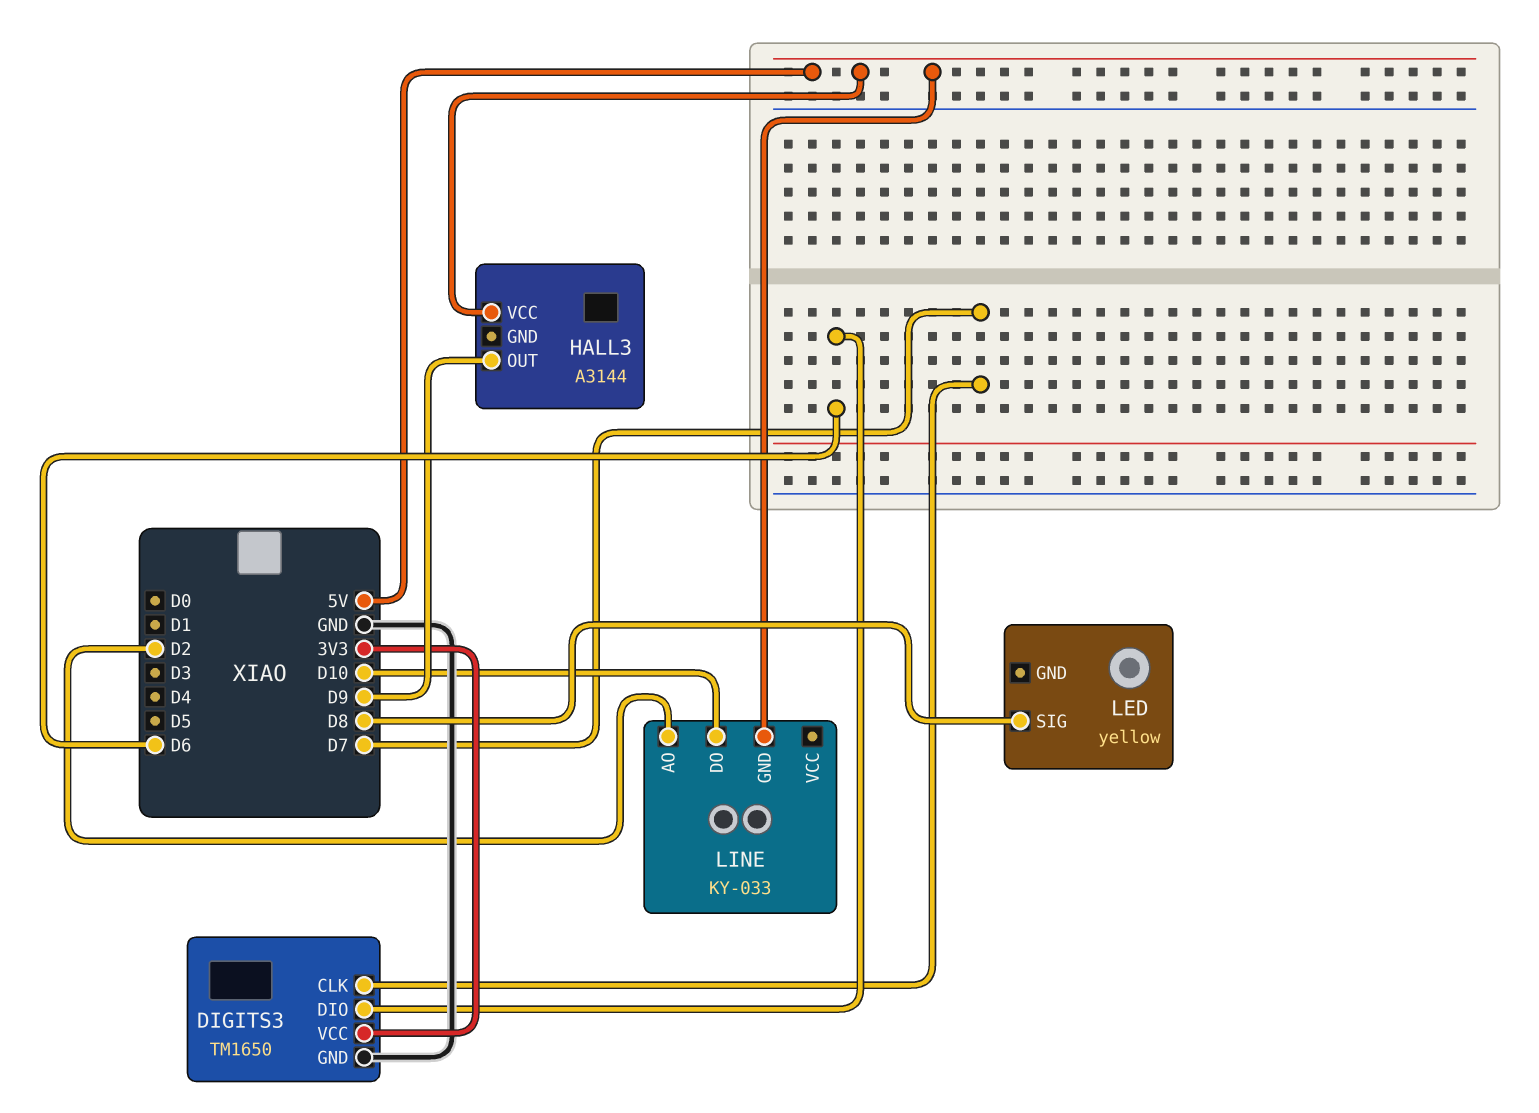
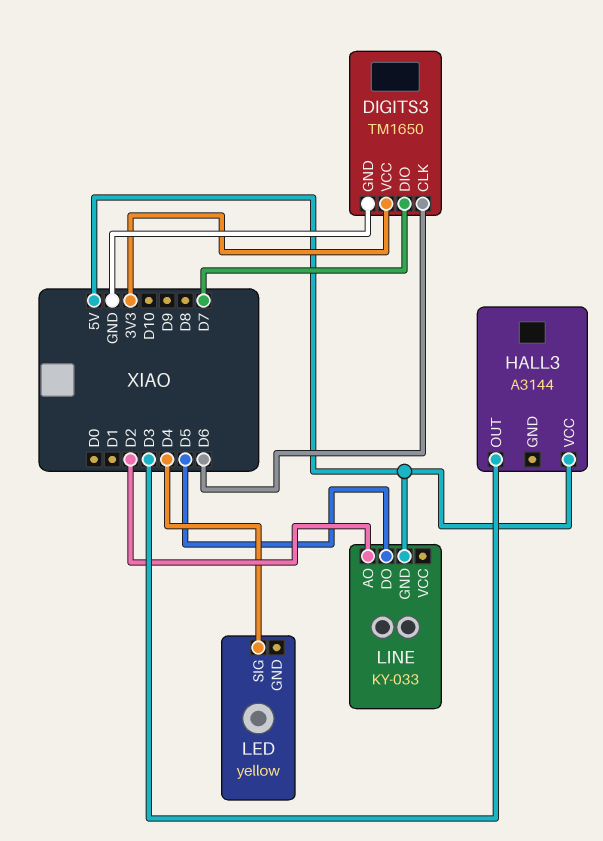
DIGITS3 pin CLK: D7 -> D6
DIGITS3 pin DIO: D6 -> D7
HALL3 pin OUT: D9 -> D3
LED pin SIG: D8 -> D4
LINE pin DO: D10 -> D5

